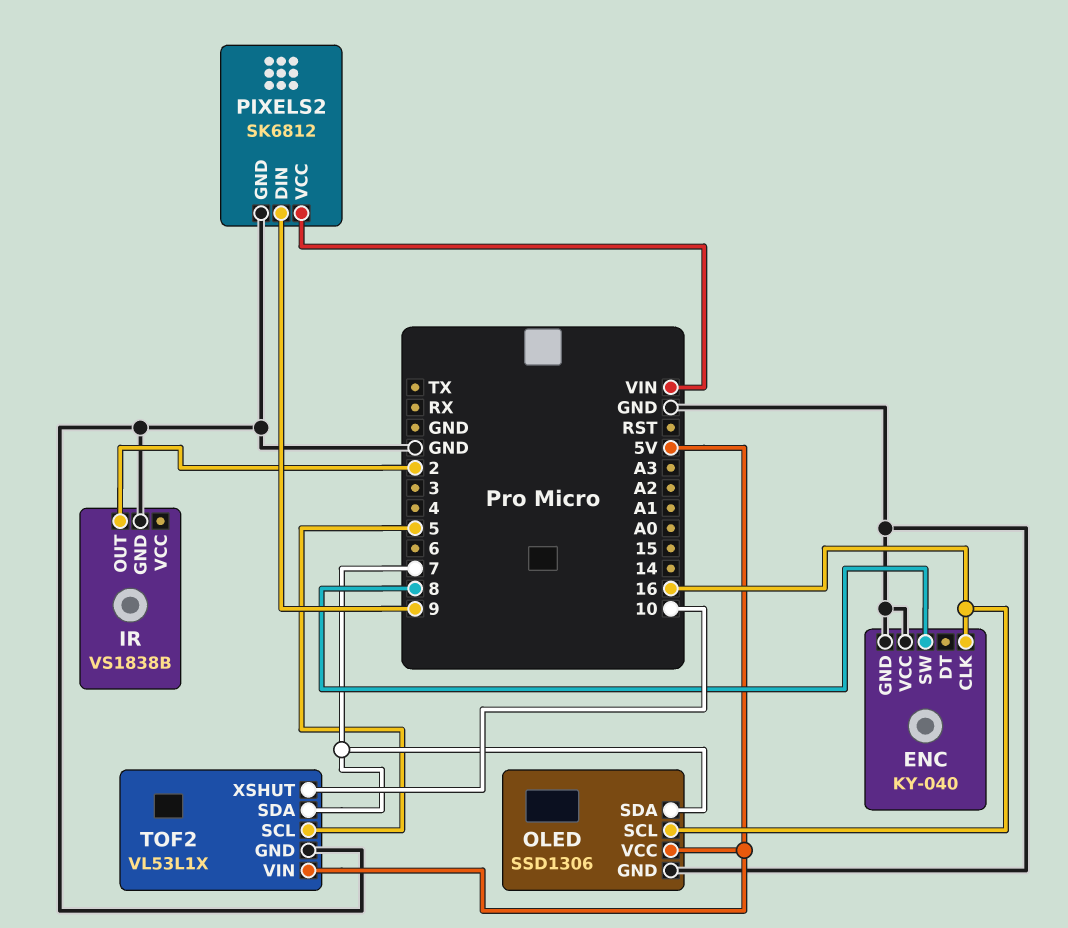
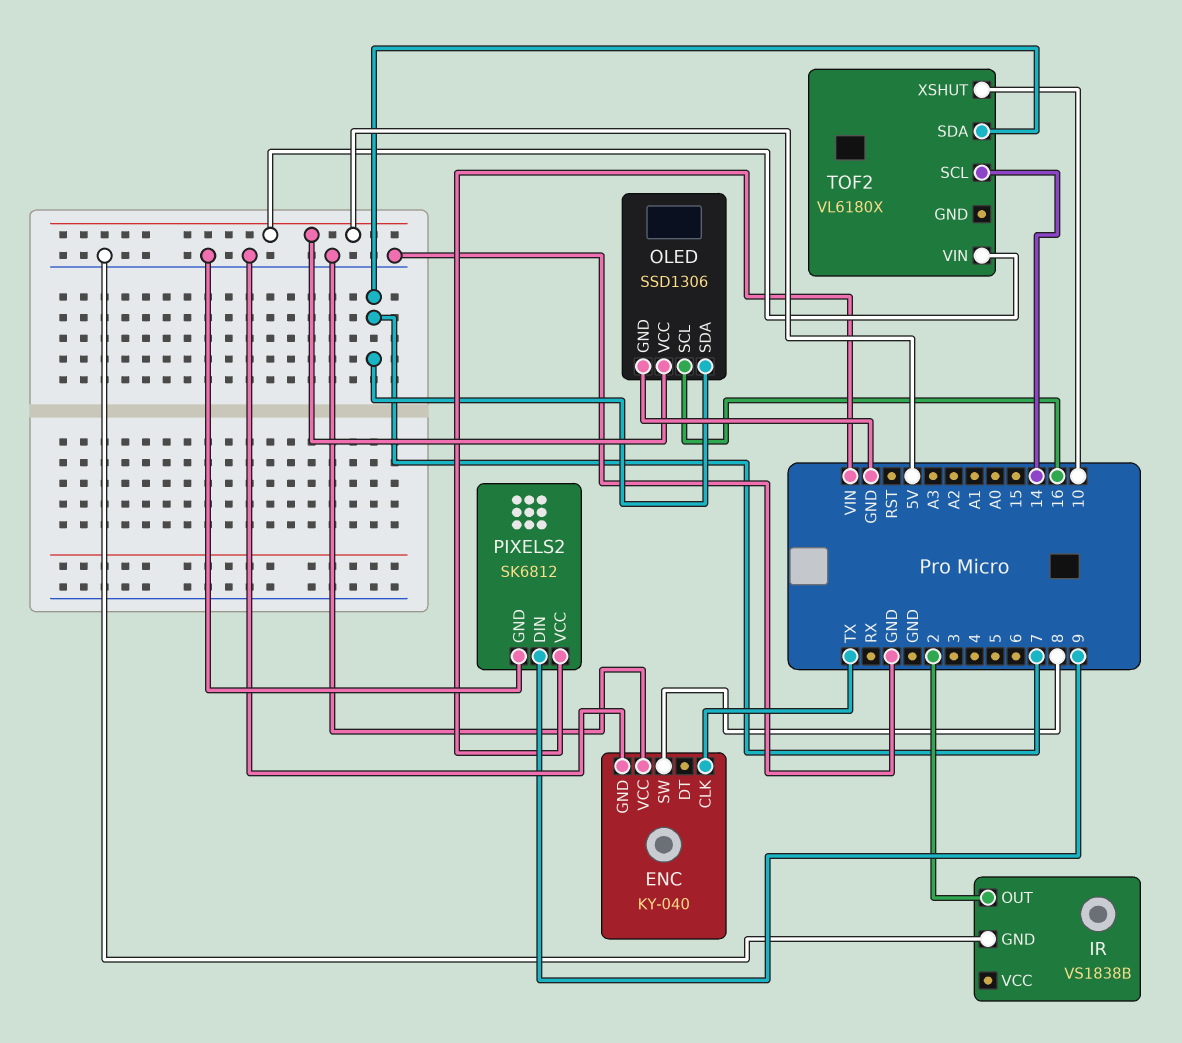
ENC pin CLK: 16 -> TX
TOF2: VL53L1X -> VL6180X
TOF2 pin GND: GND -> none
TOF2 pin SCL: 5 -> 14

